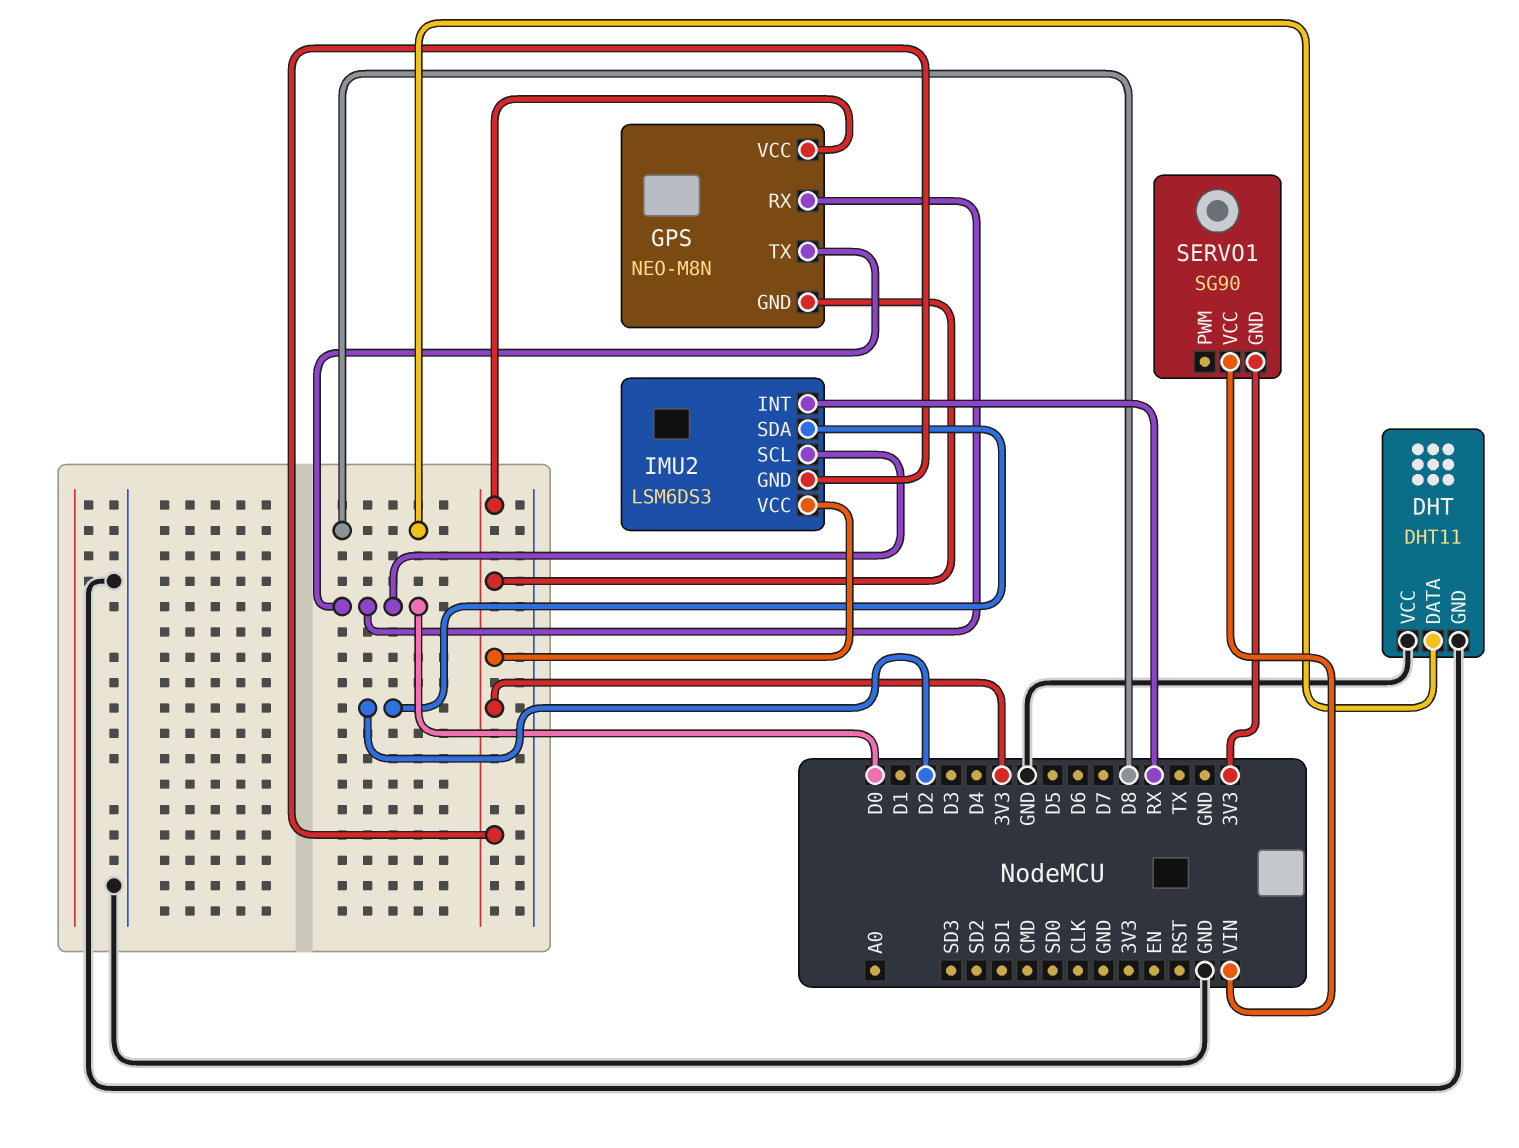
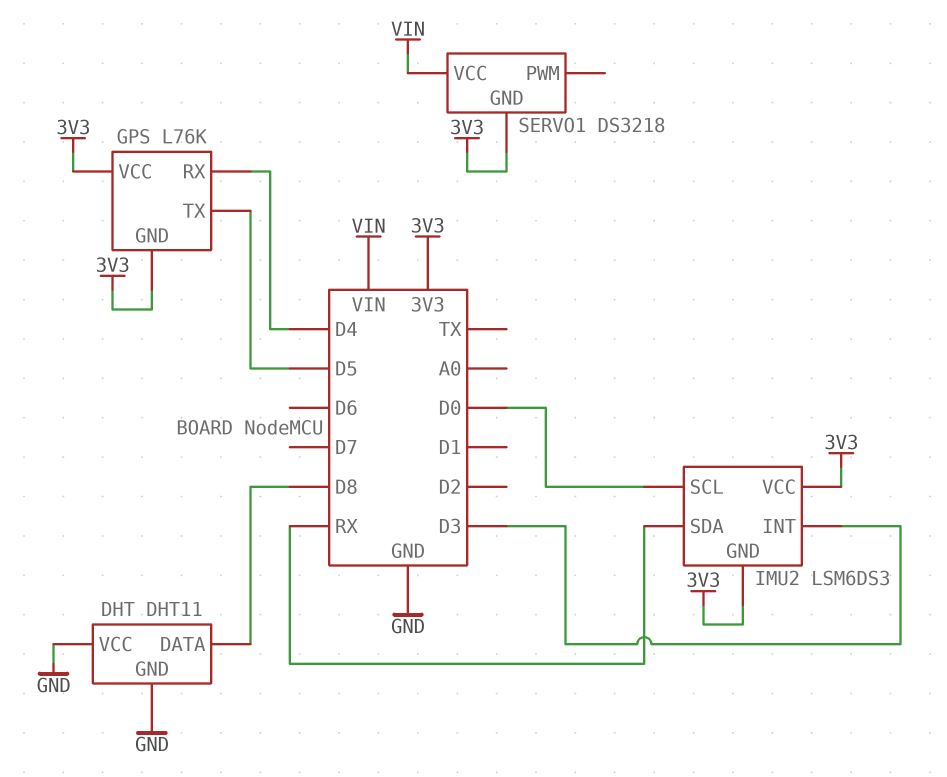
GPS: NEO-M8N -> L76K
GPS pin RX: D0 -> D4
GPS pin TX: D0 -> D5
IMU2 pin INT: RX -> D3
IMU2 pin SDA: D2 -> RX
SERVO1: SG90 -> DS3218

